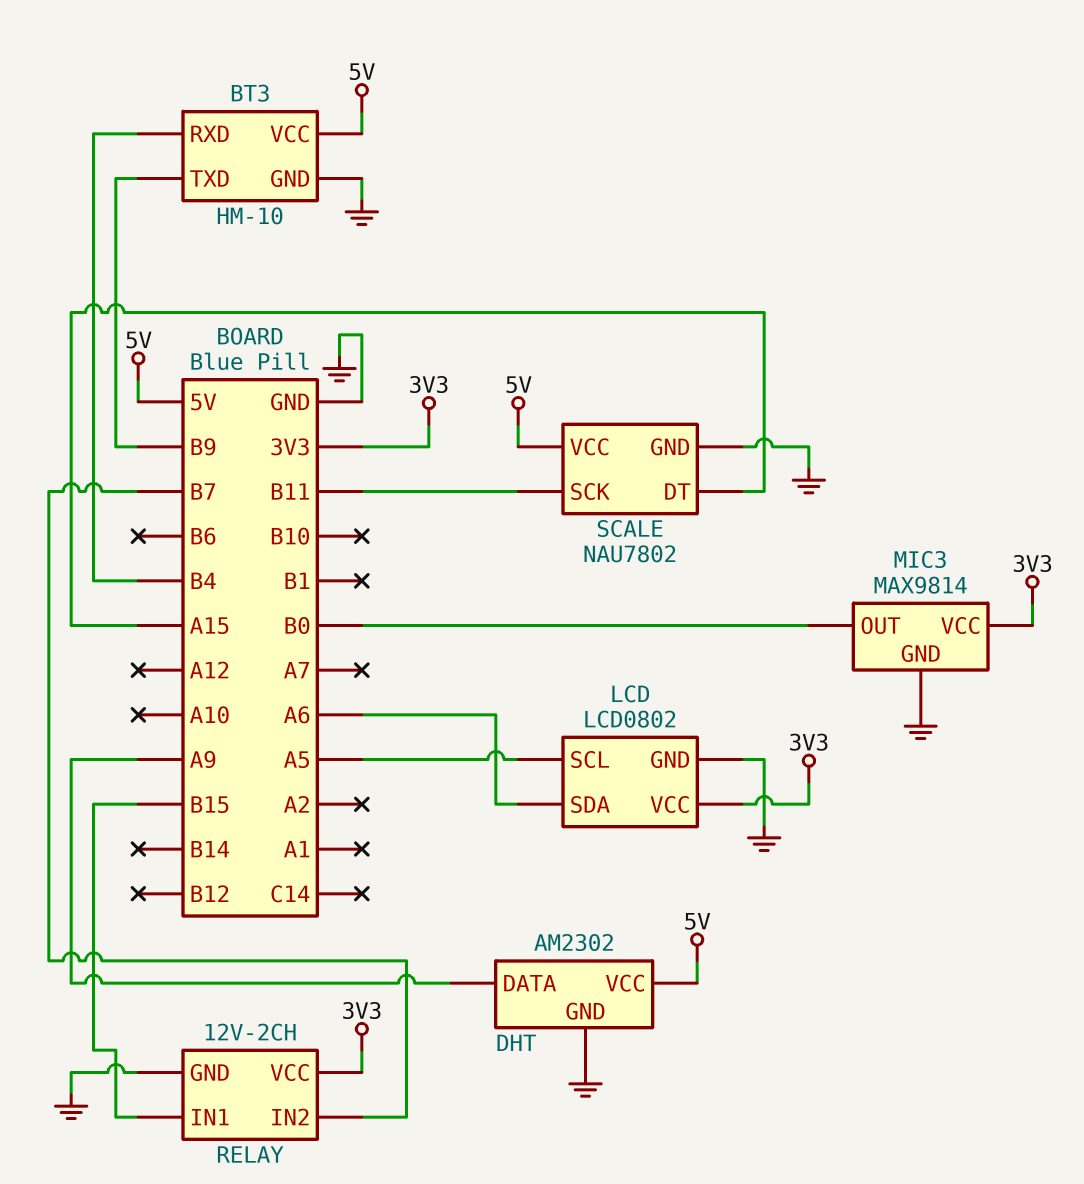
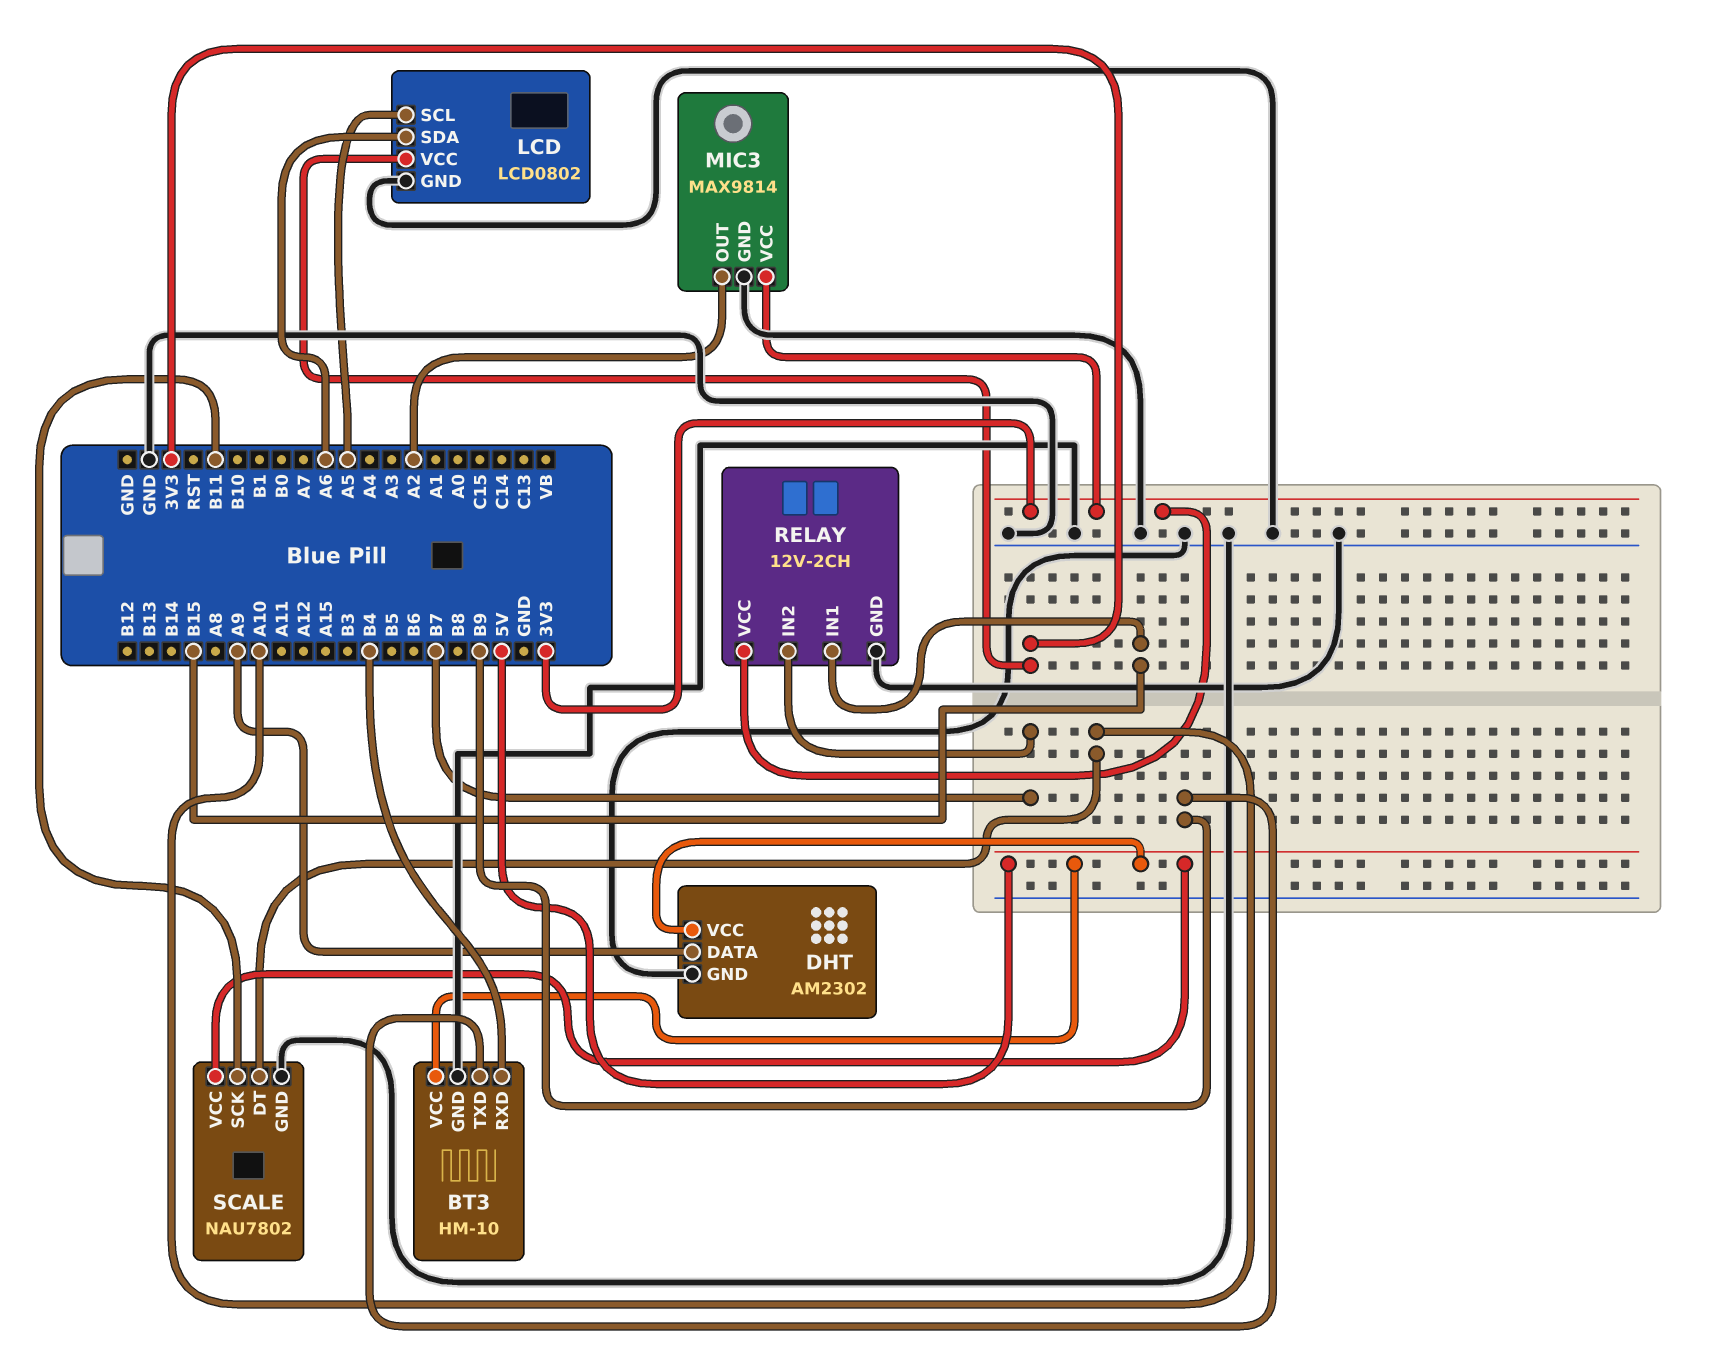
MIC3 pin OUT: B0 -> A2
SCALE pin DT: A15 -> A10

